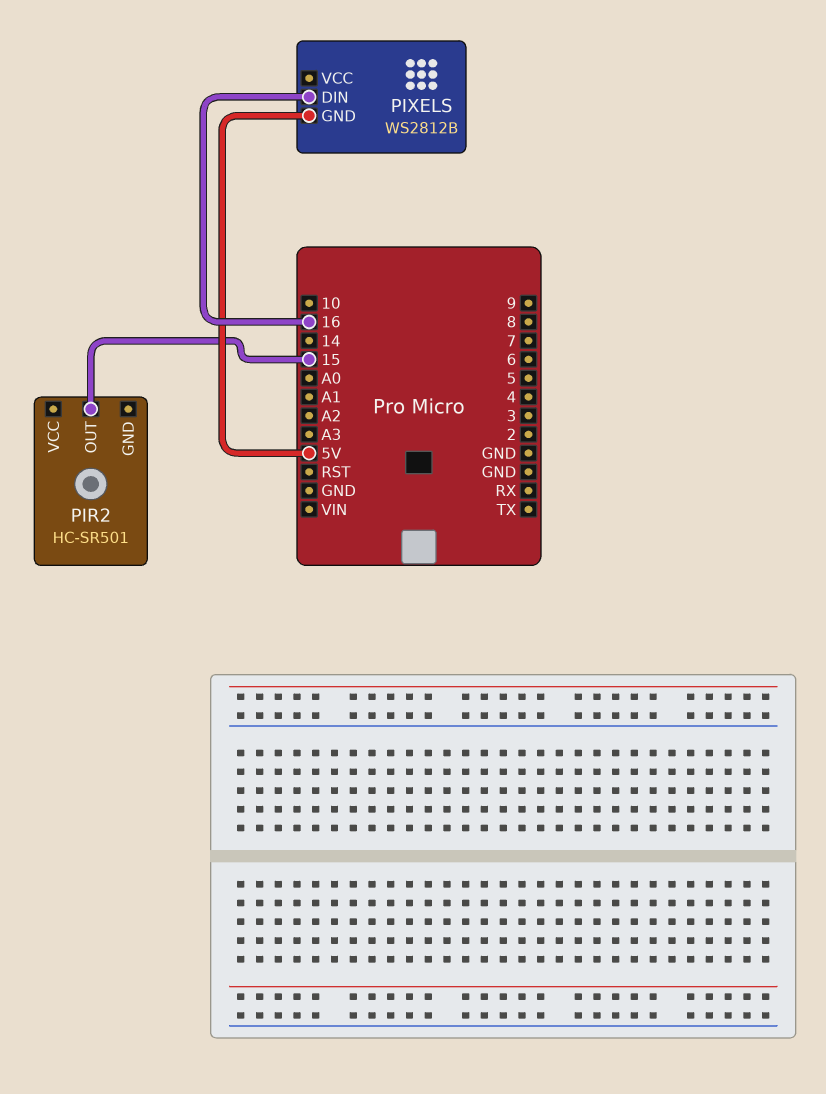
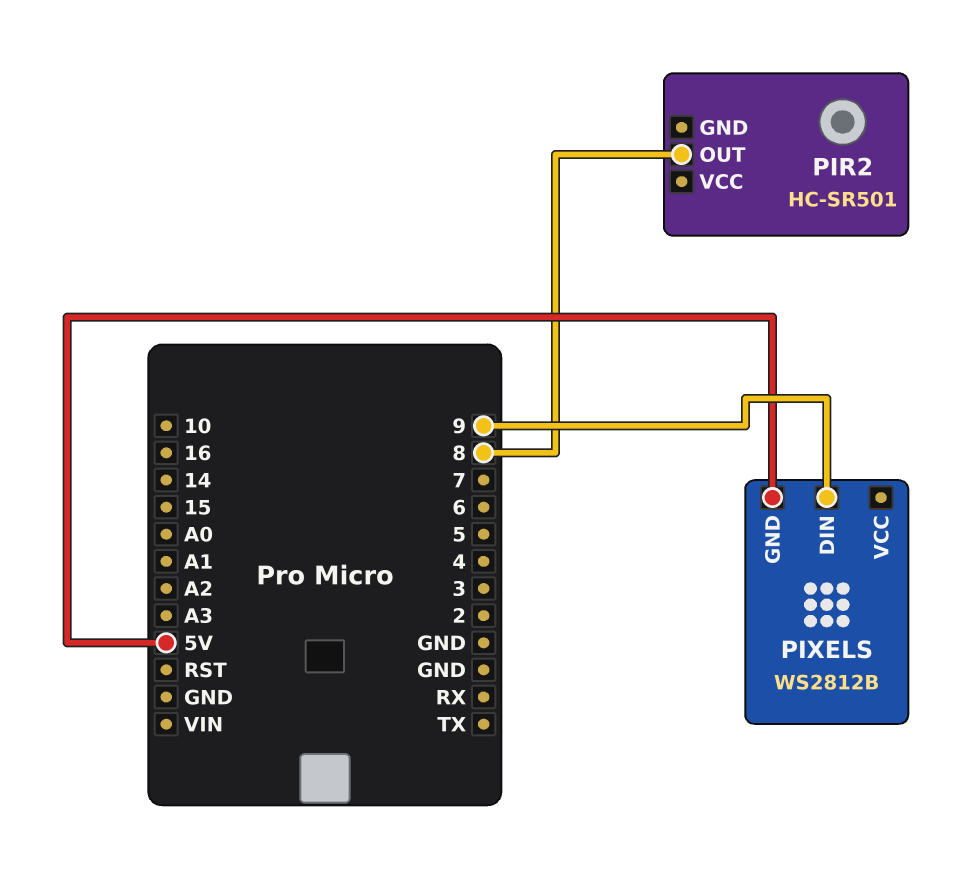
PIR2 pin OUT: 15 -> 8
PIXELS pin DIN: 16 -> 9

